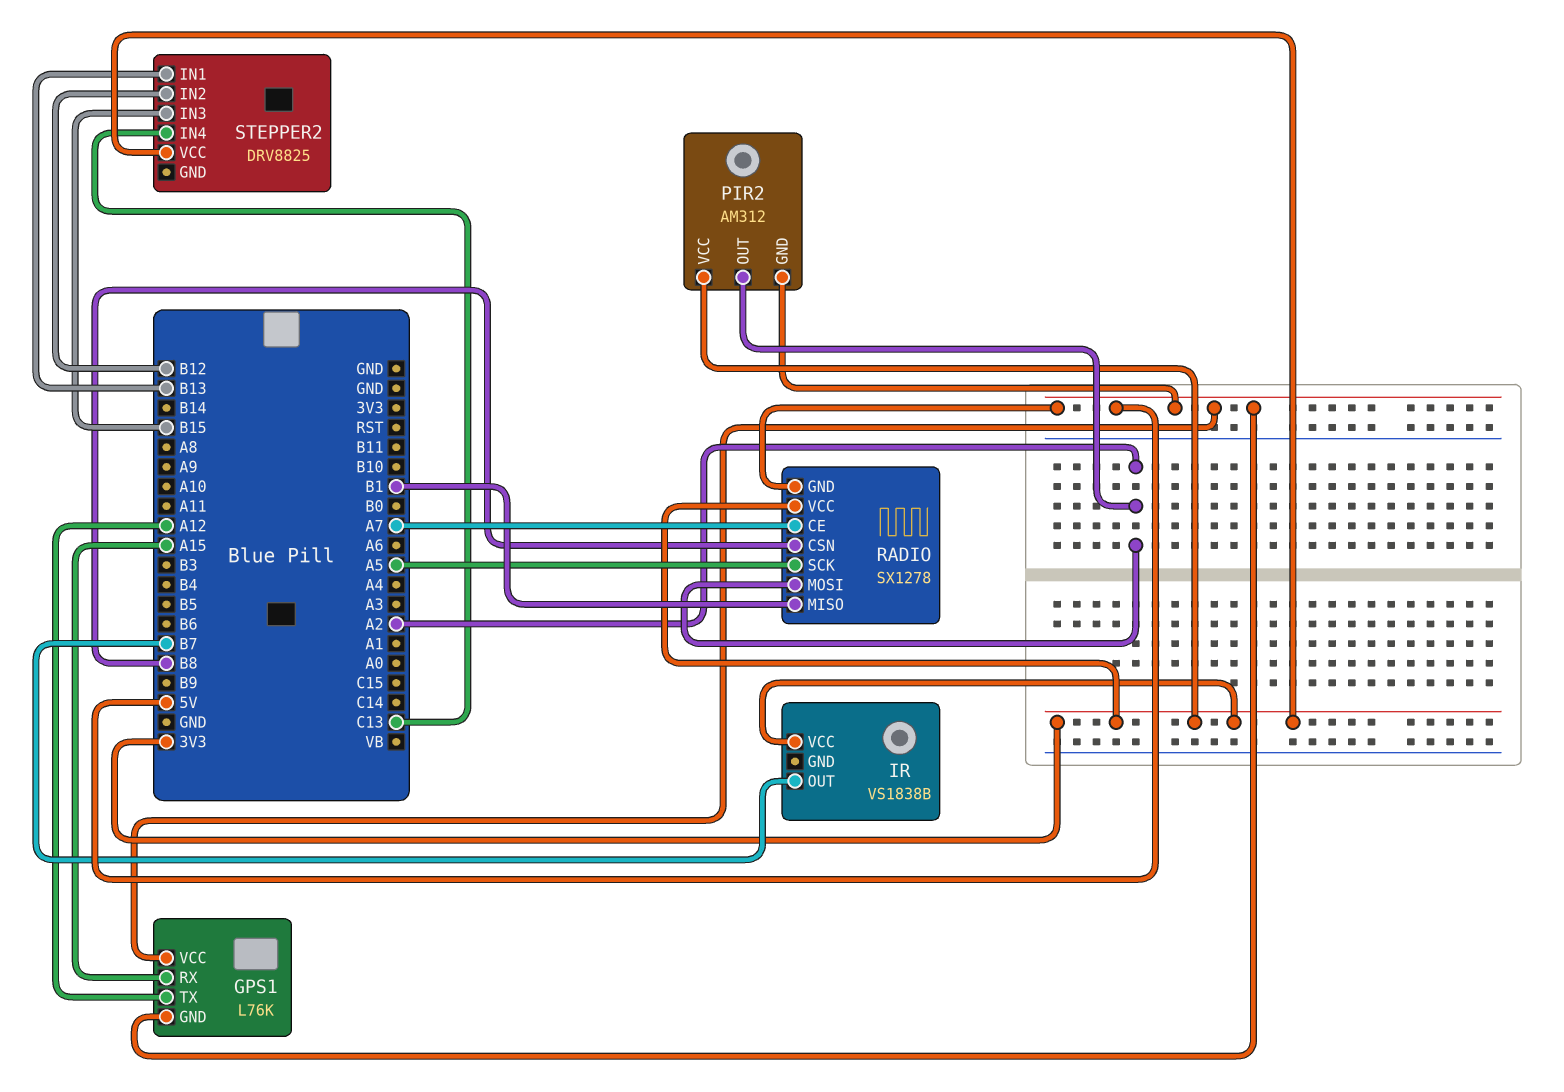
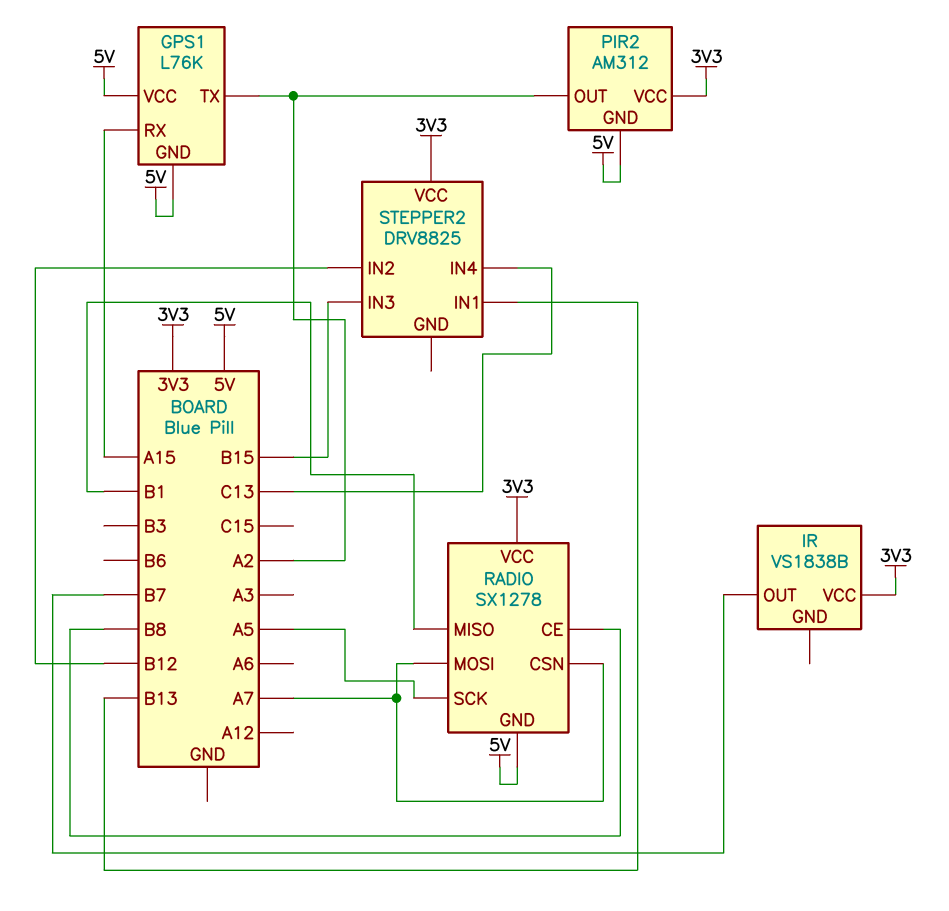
GPS1 pin TX: A12 -> A2
RADIO pin CE: A7 -> B8
RADIO pin CSN: B8 -> A7
RADIO pin MOSI: A2 -> A7

